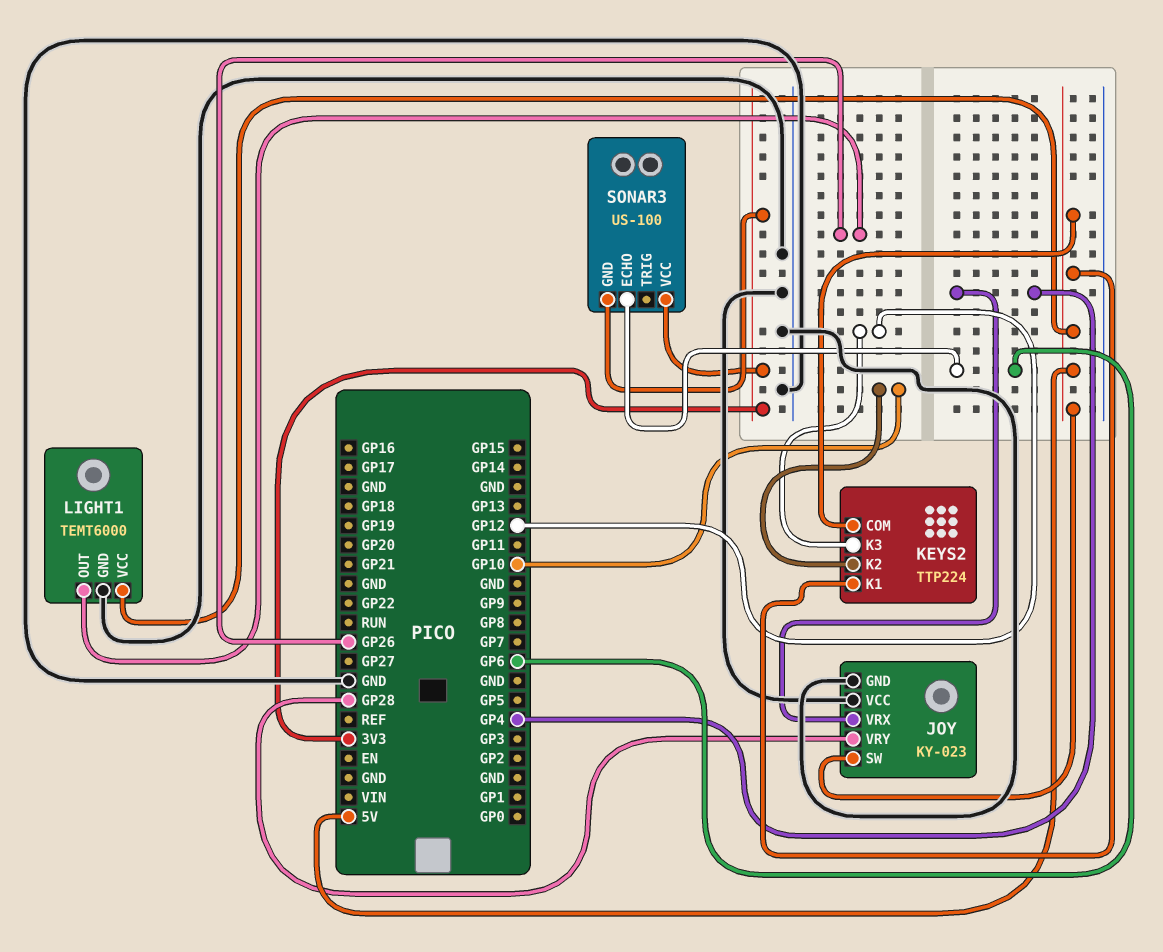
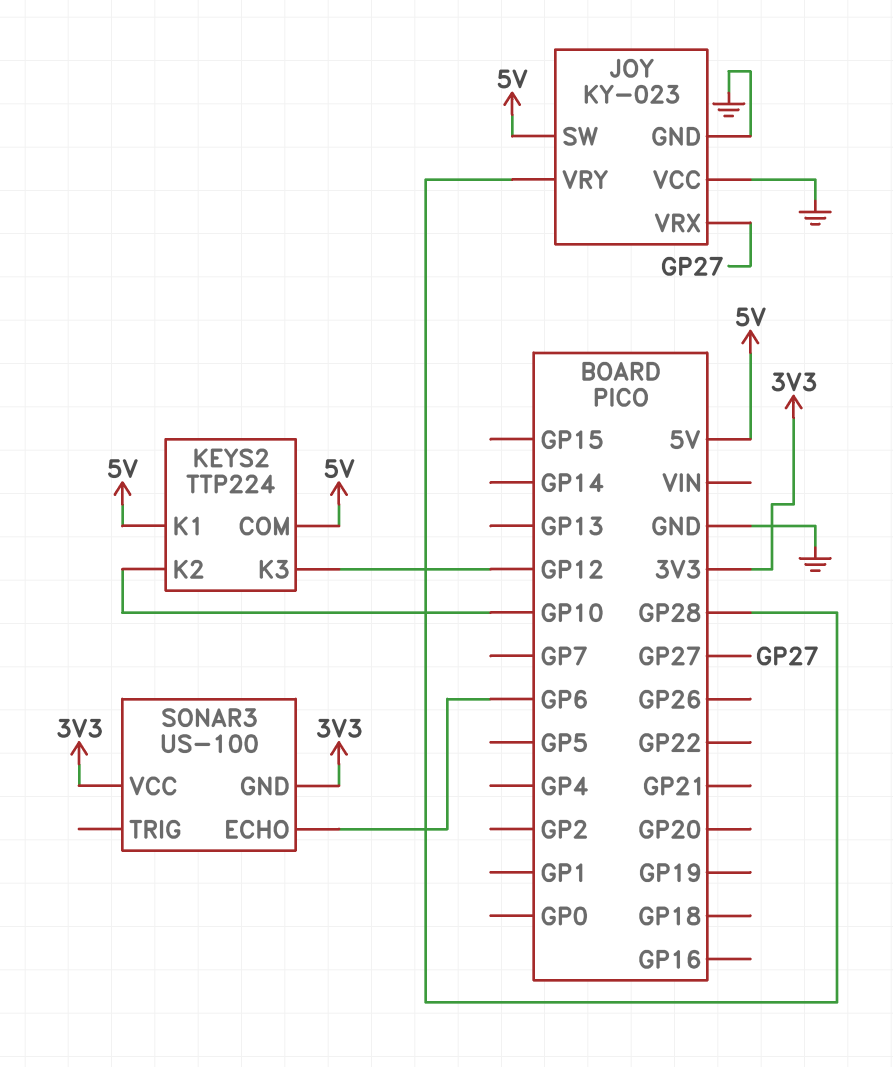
JOY pin VRX: GP4 -> GP27
LIGHT1: TEMT6000 -> none
LIGHT1 pin GND: GND -> none
LIGHT1 pin OUT: GP26 -> none
LIGHT1 pin VCC: 5V -> none

